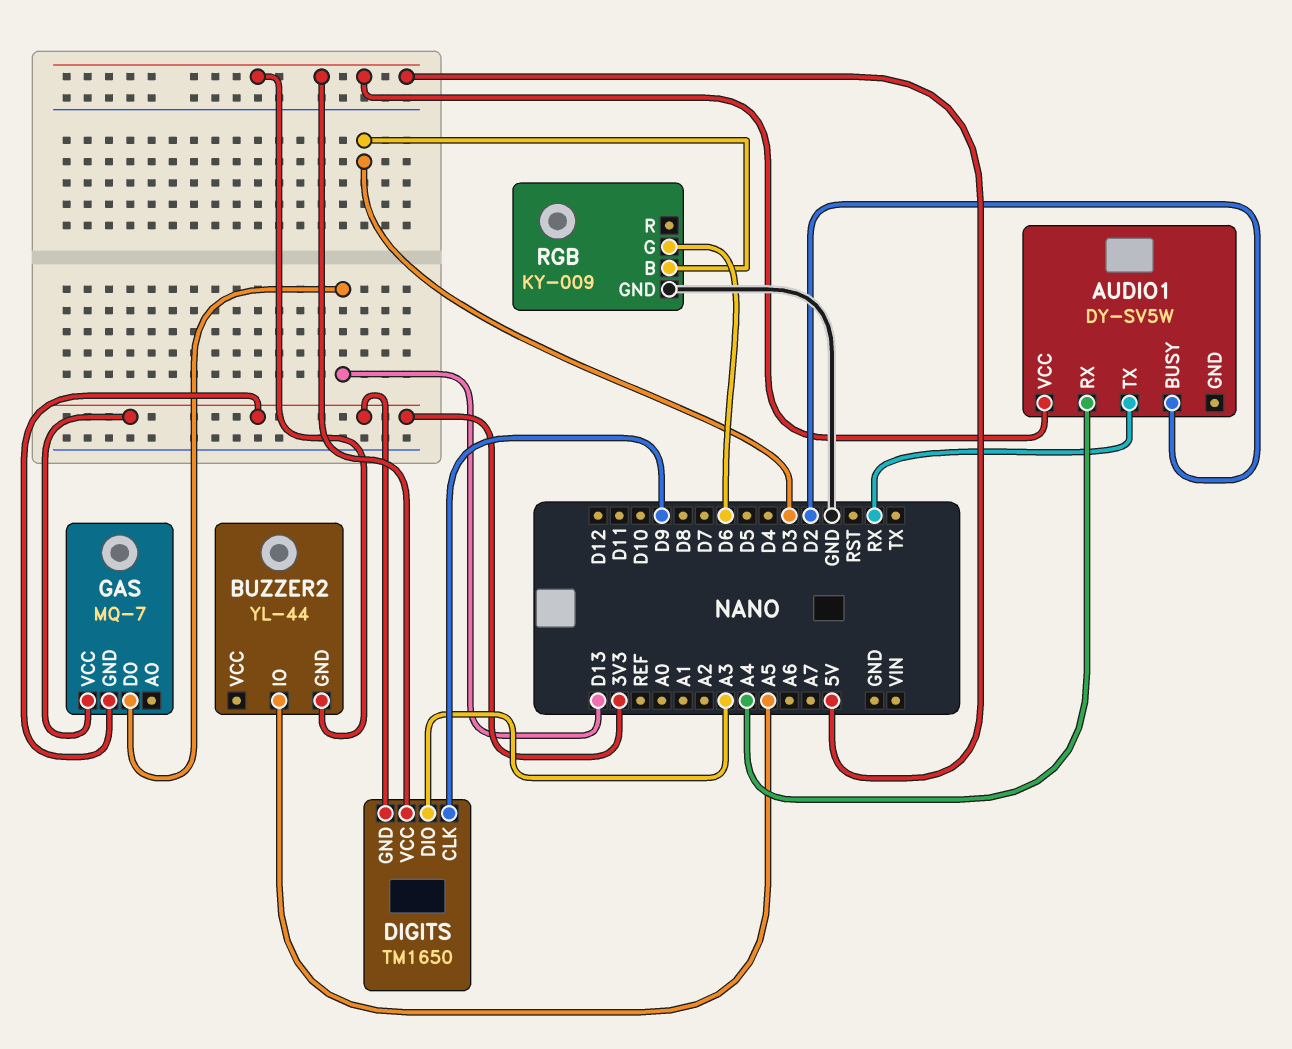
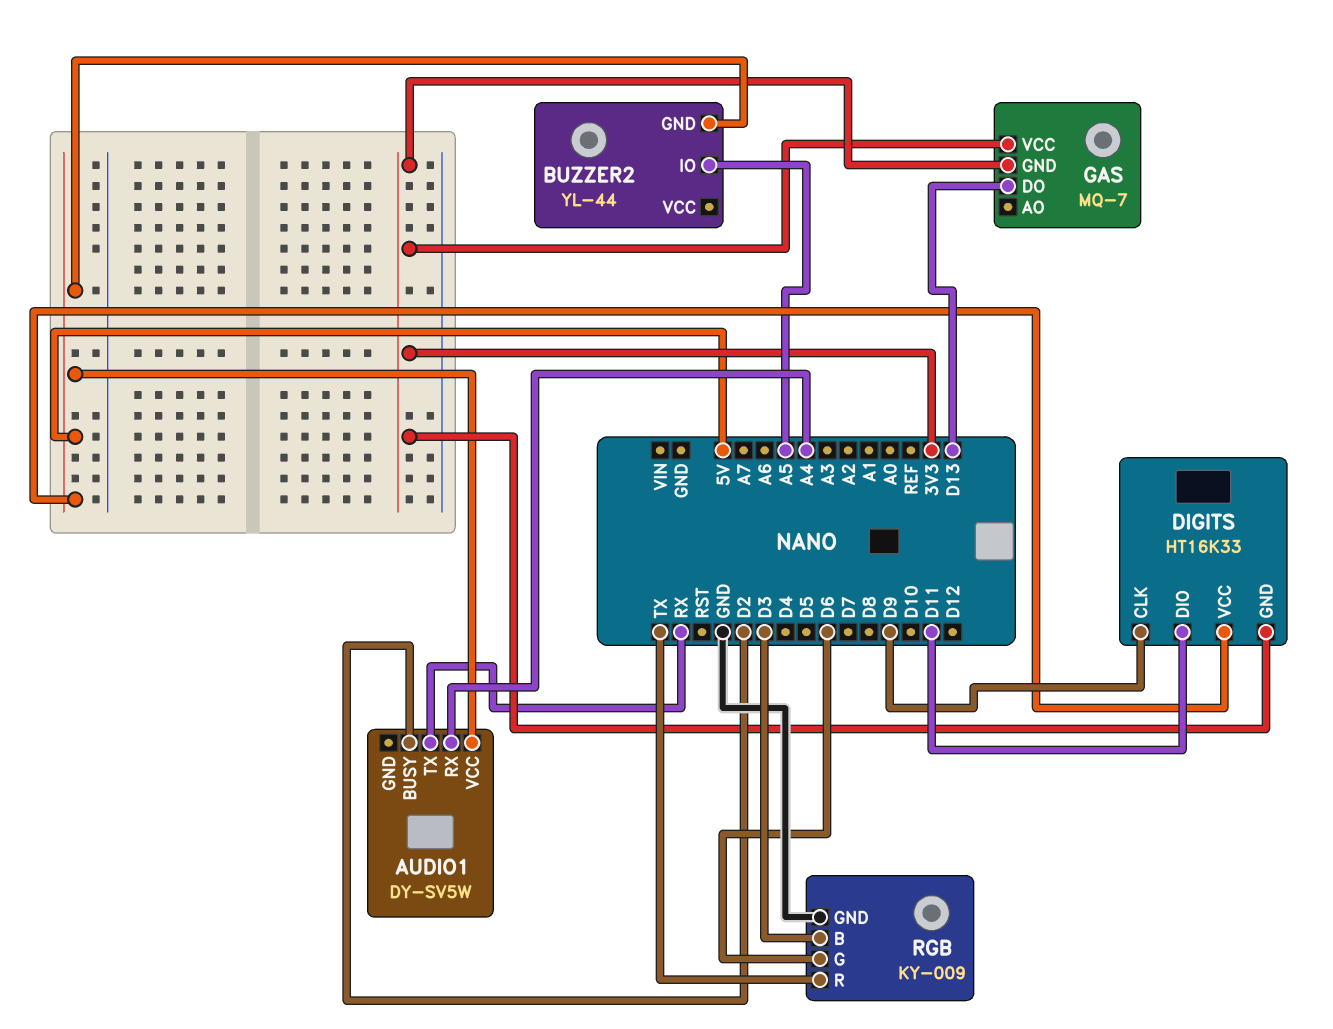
DIGITS: TM1650 -> HT16K33
DIGITS pin DIO: A3 -> D11
RGB pin R: none -> TX

